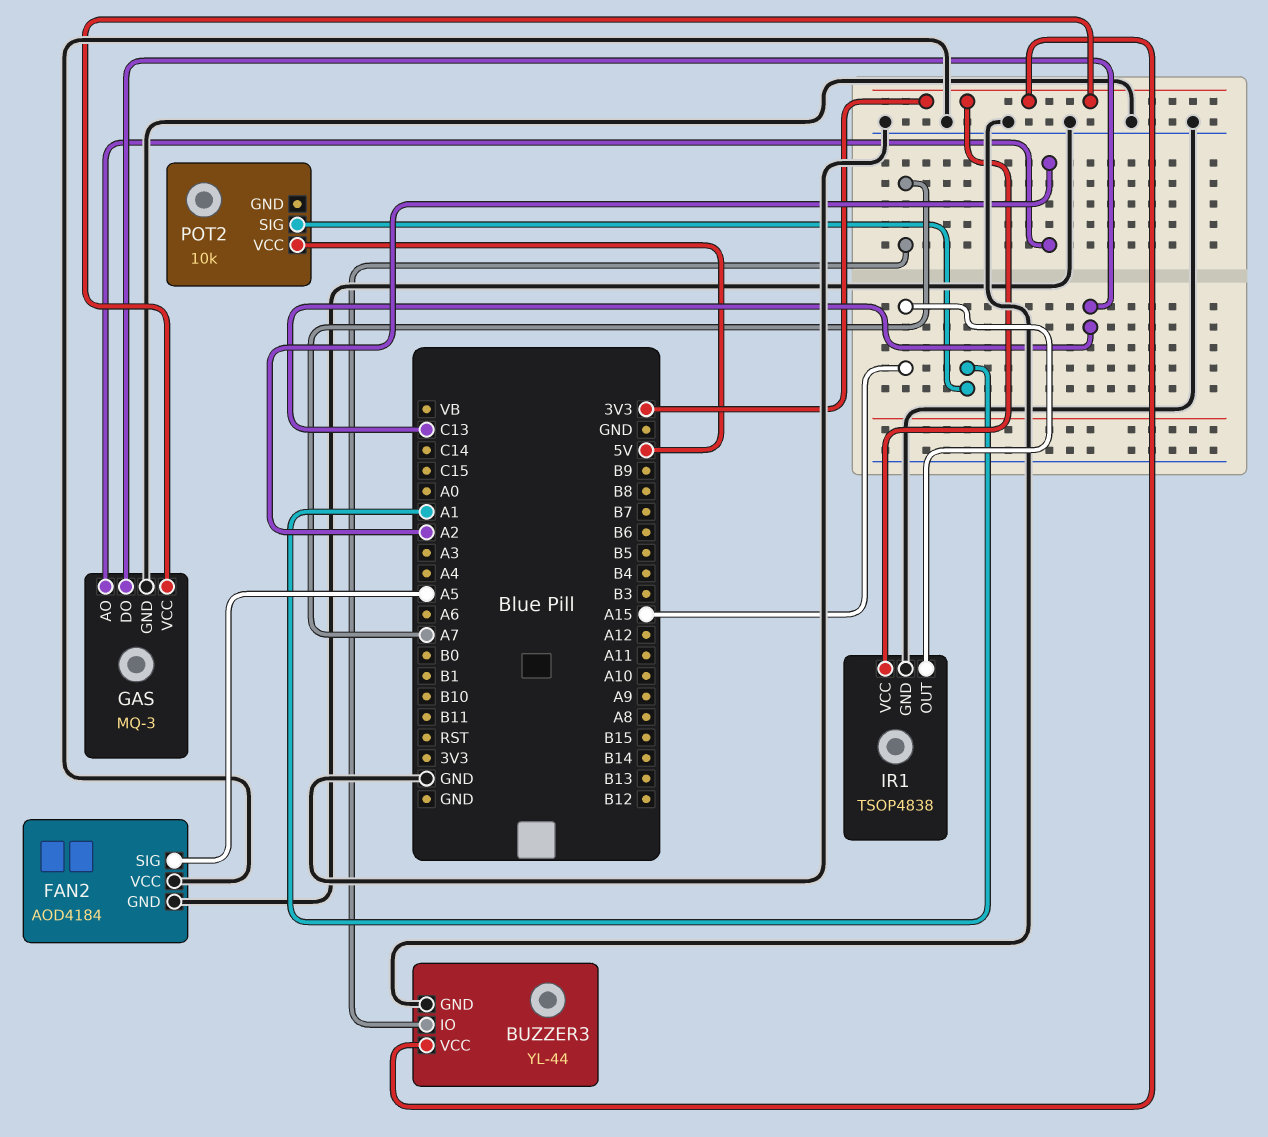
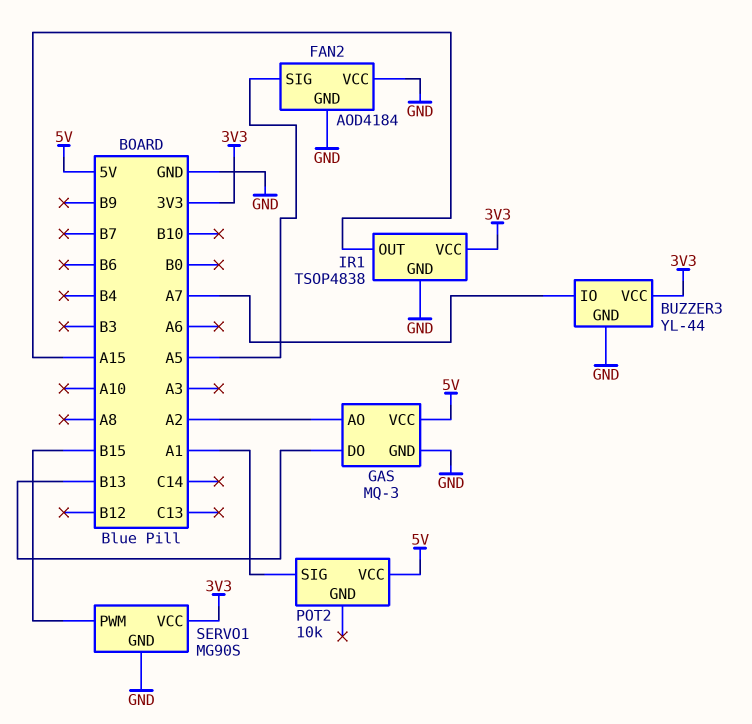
GAS pin DO: C13 -> B13
GAS pin VCC: 3V3 -> 5V
SERVO1: none -> MG90S
SERVO1 pin GND: none -> GND
SERVO1 pin PWM: none -> B15
SERVO1 pin VCC: none -> 3V3

